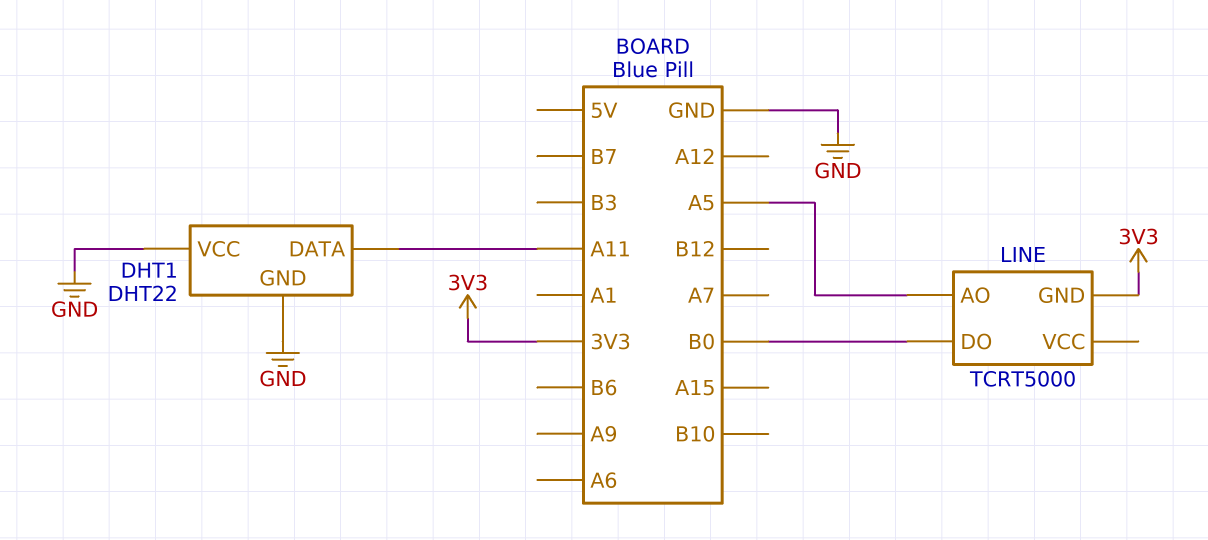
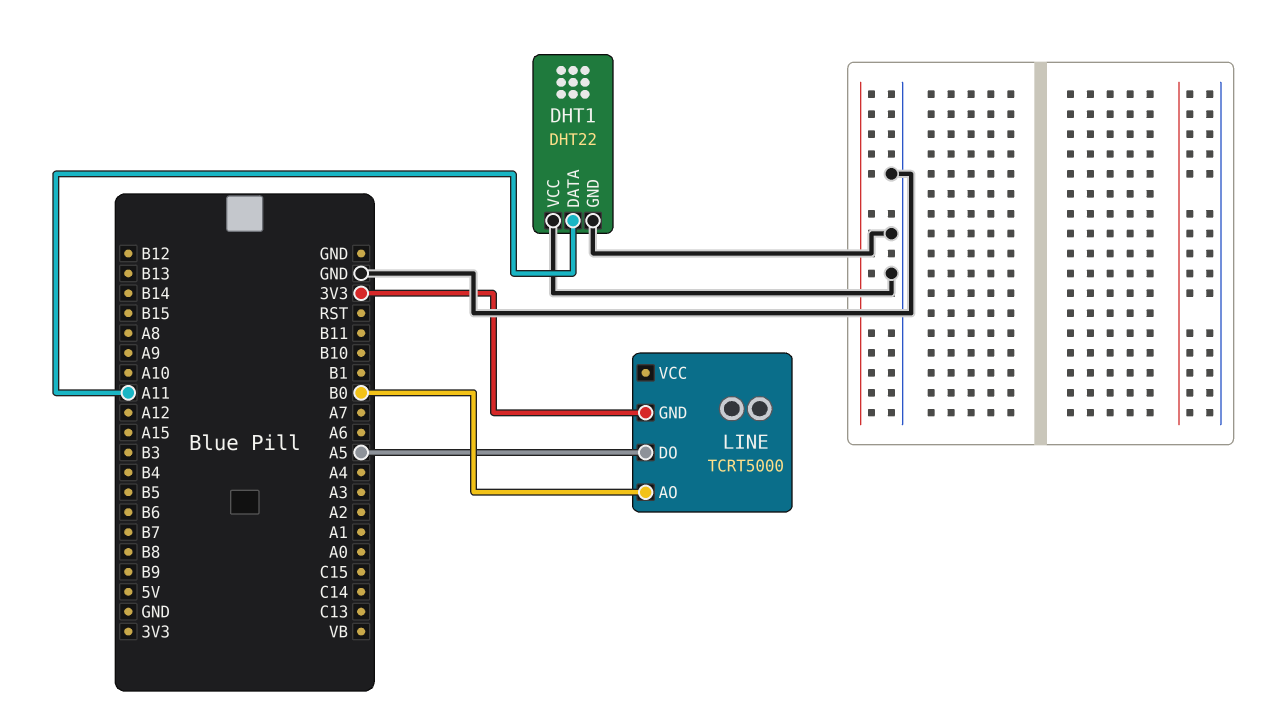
LINE pin AO: A5 -> B0
LINE pin DO: B0 -> A5

